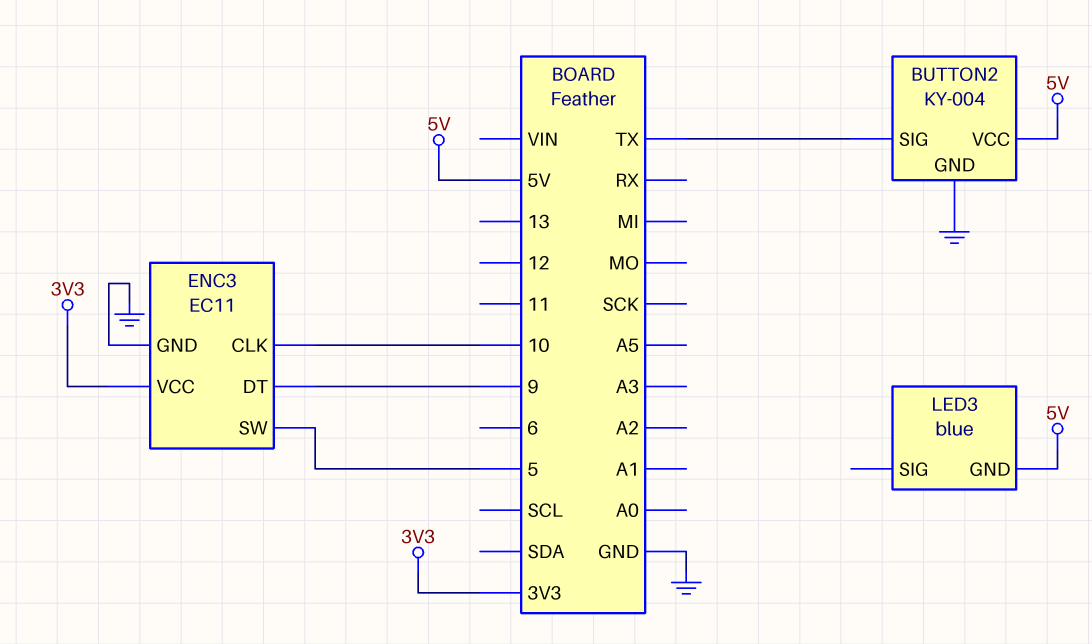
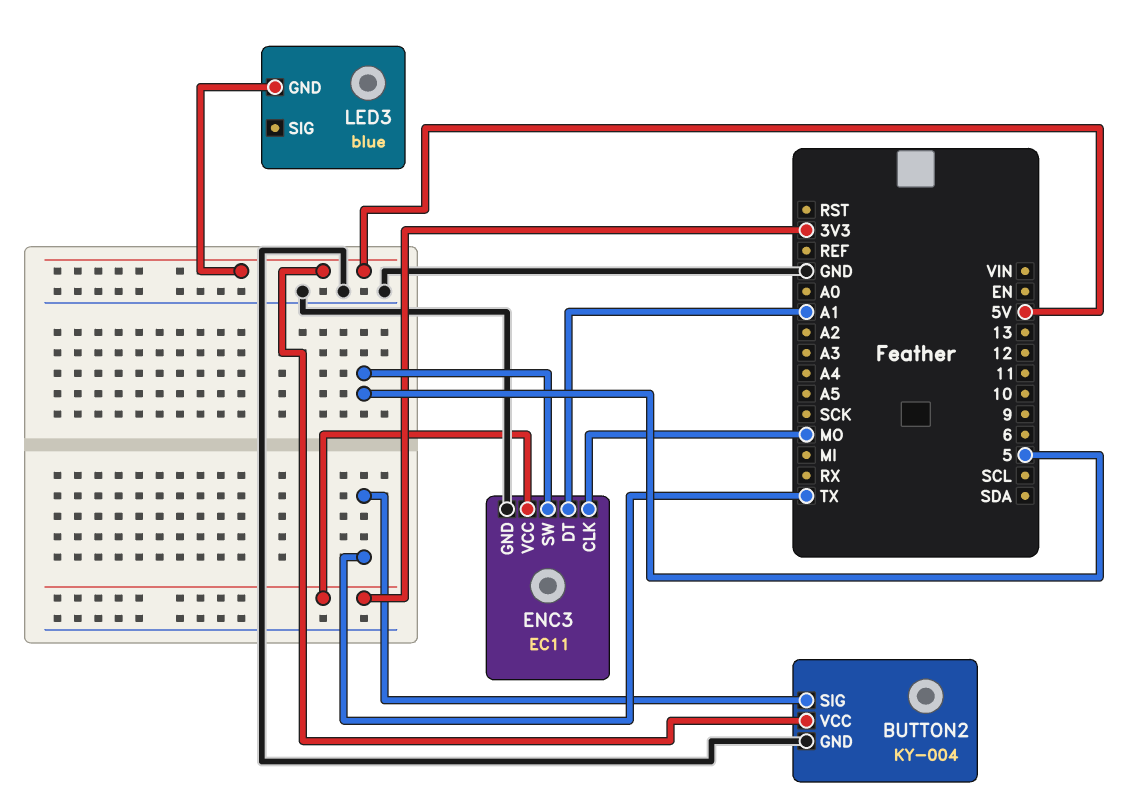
ENC3 pin CLK: 10 -> MO
ENC3 pin DT: 9 -> A1

